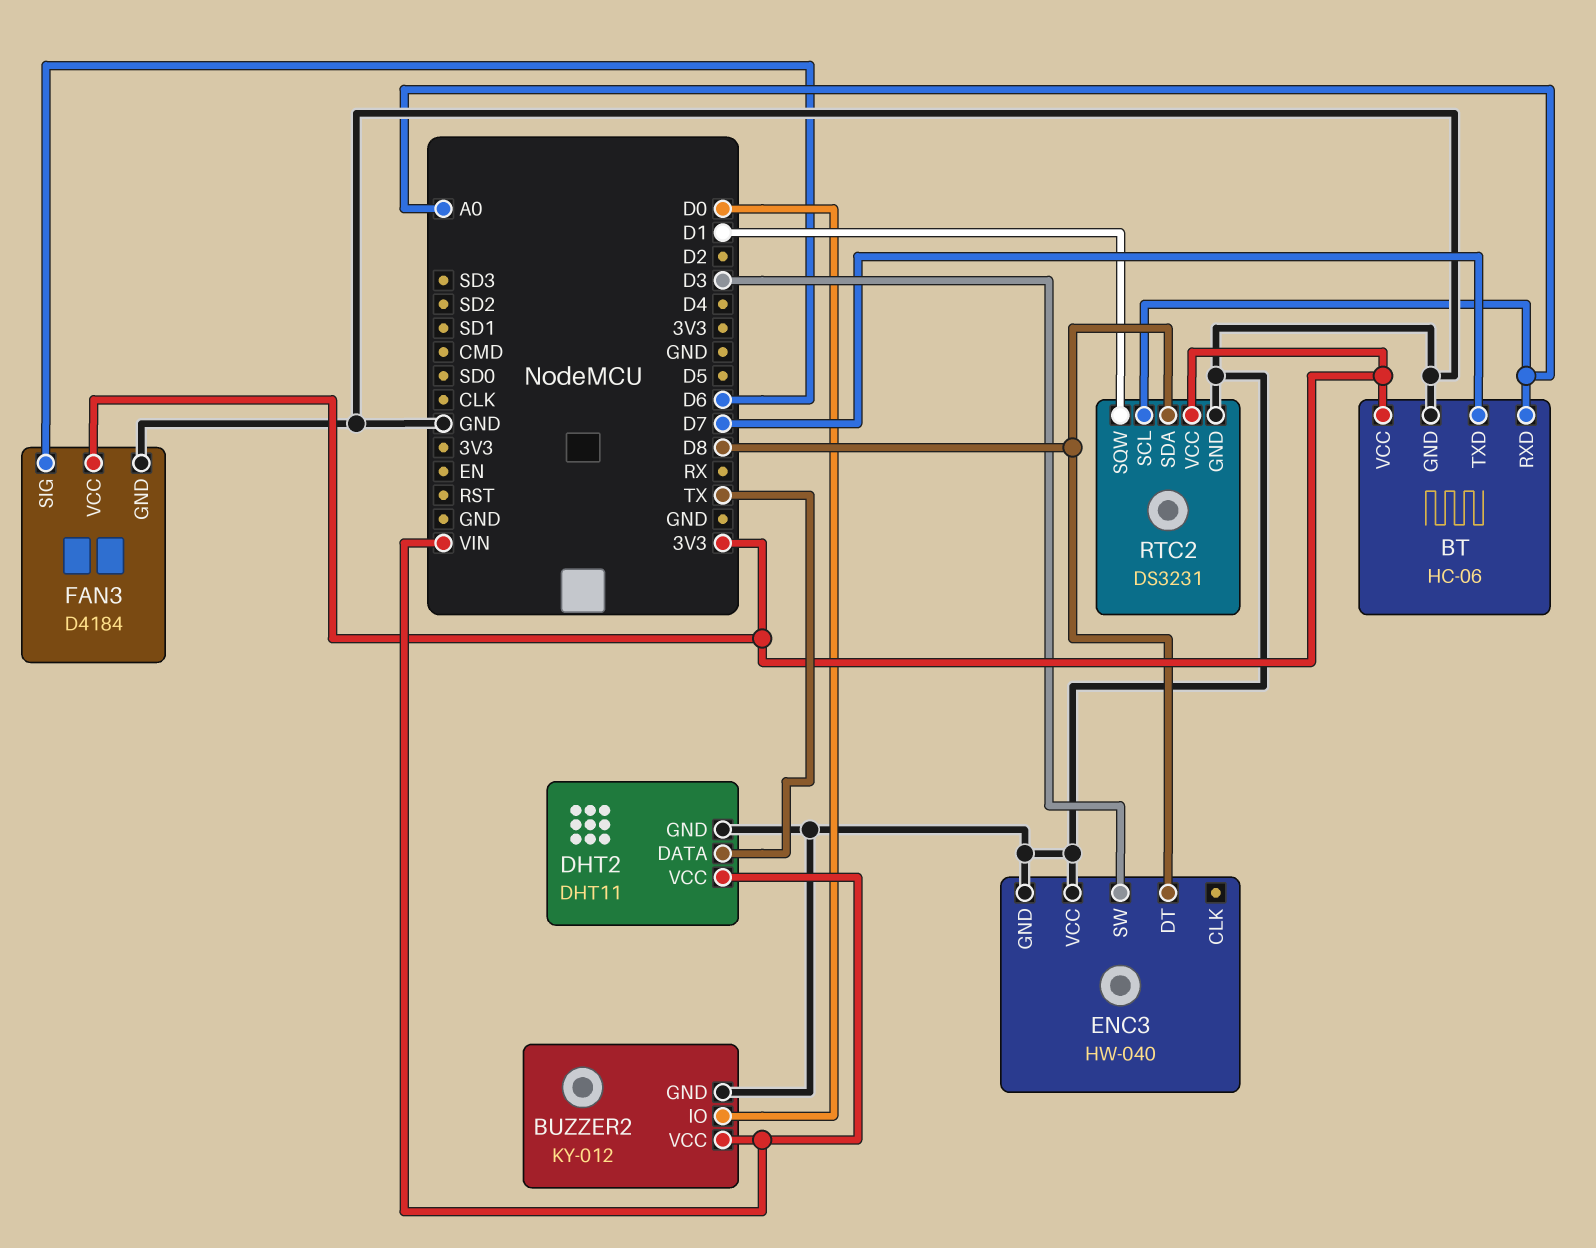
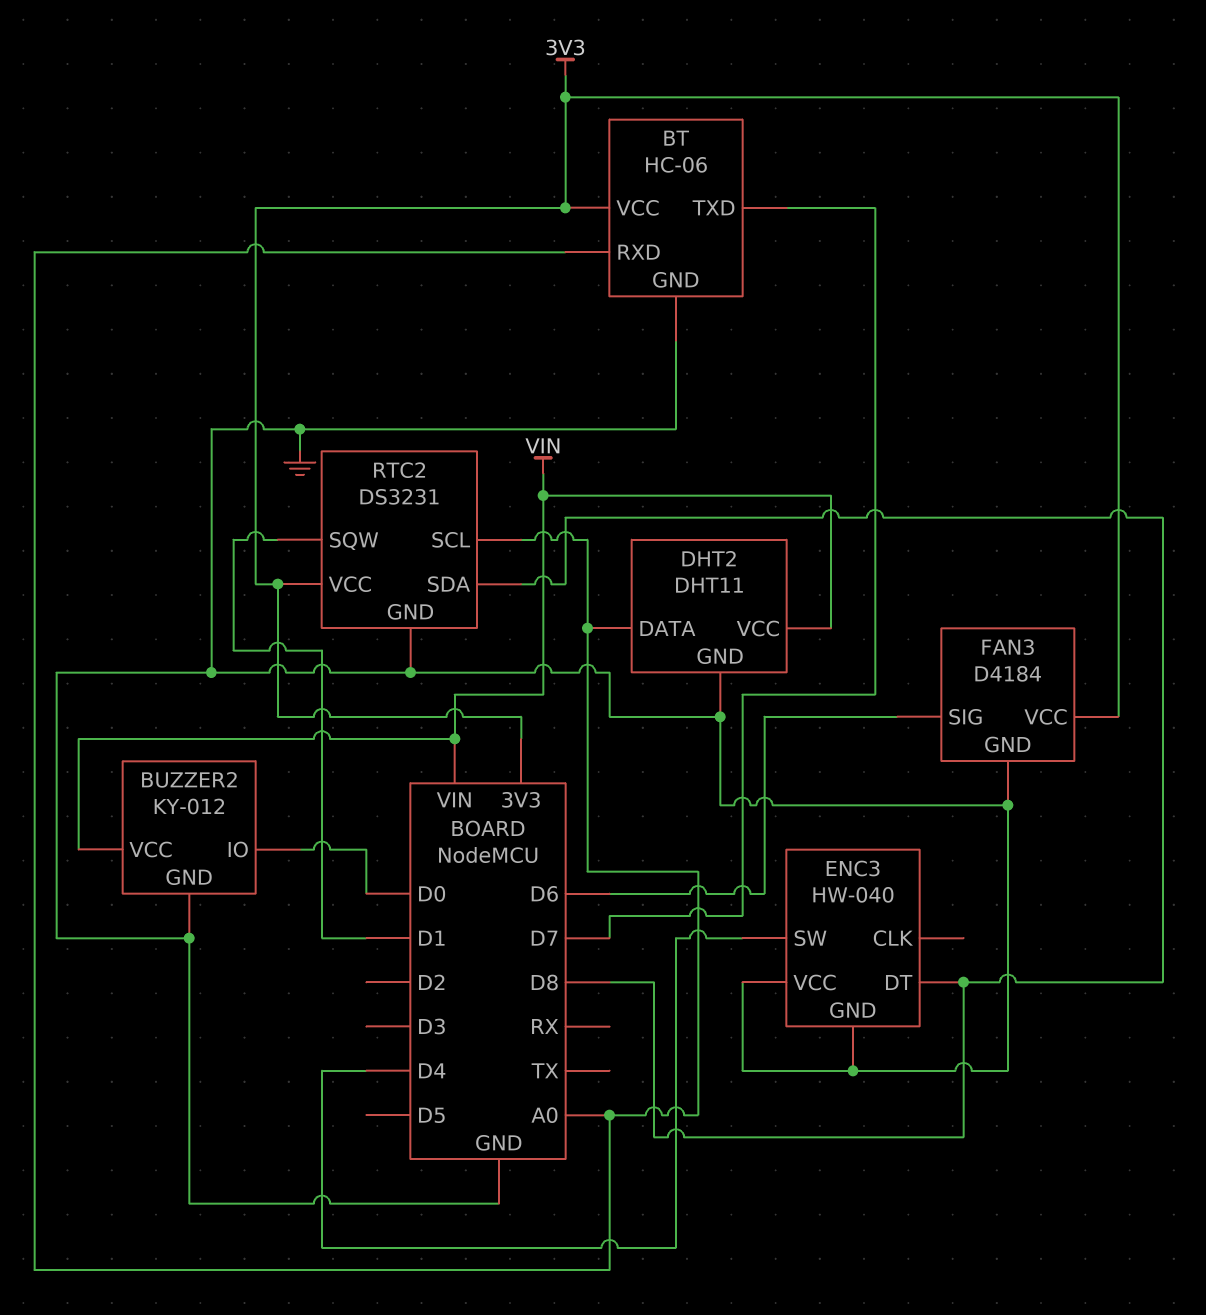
DHT2 pin DATA: TX -> A0
ENC3 pin SW: D3 -> D4

